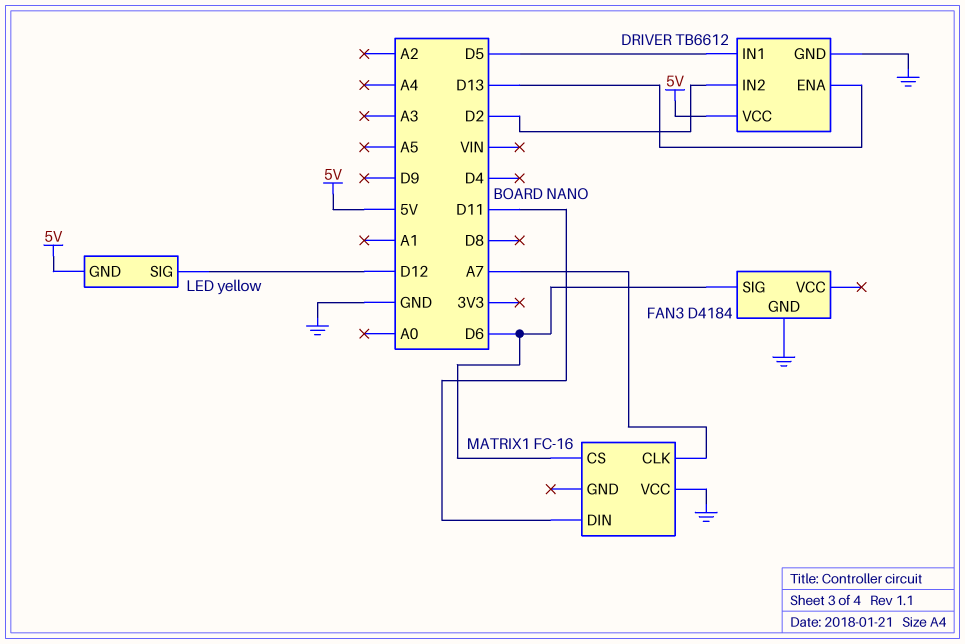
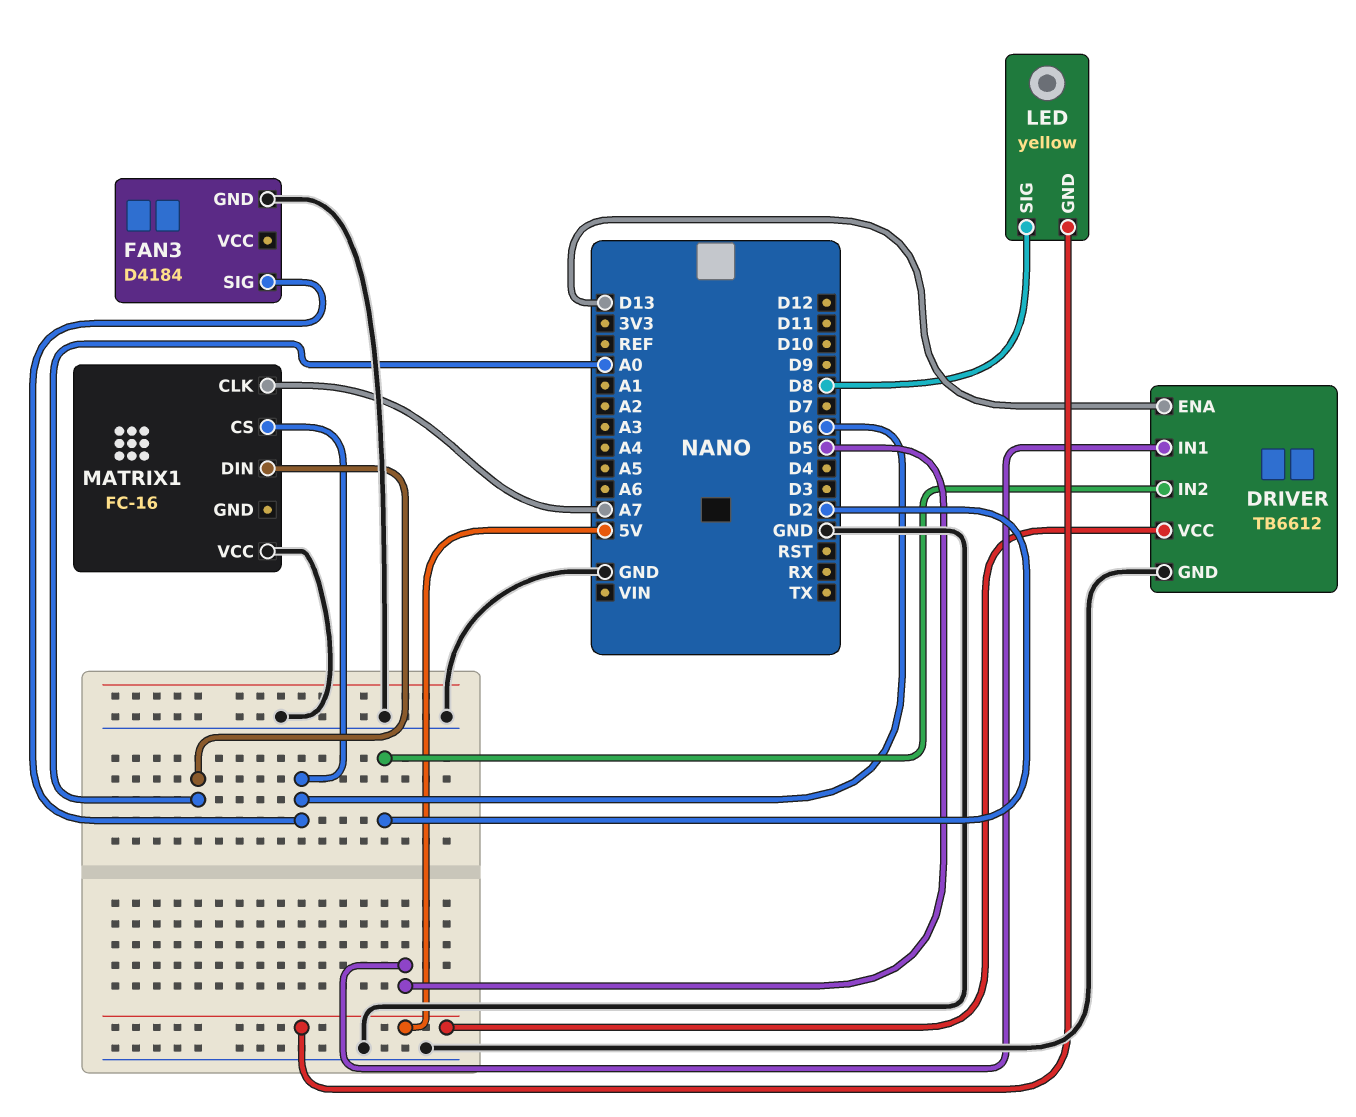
LED pin SIG: D12 -> D8
MATRIX1 pin DIN: D11 -> A0

